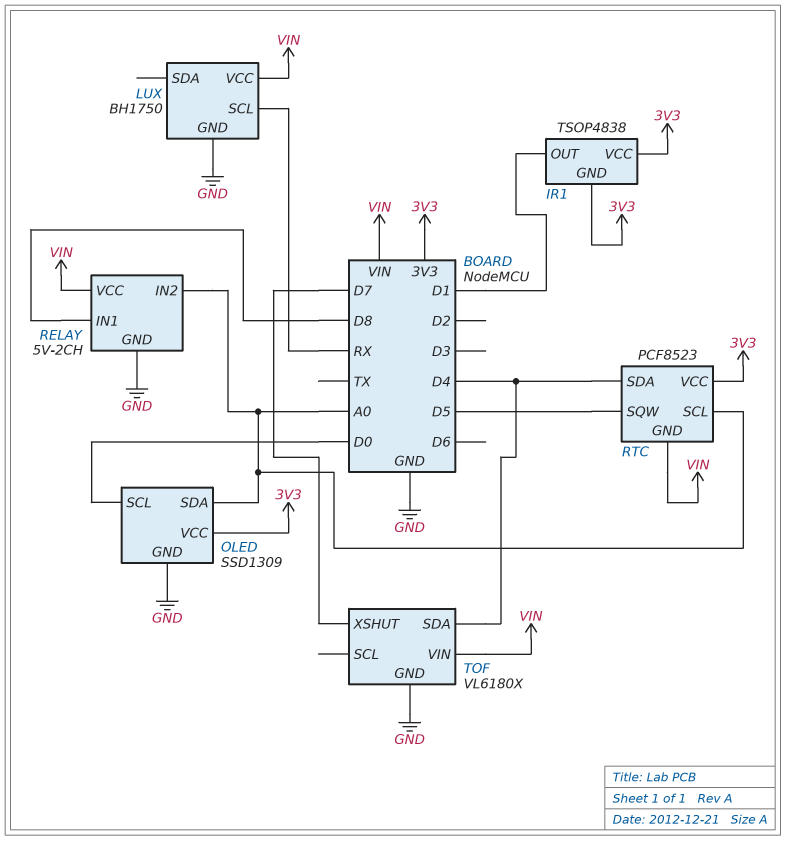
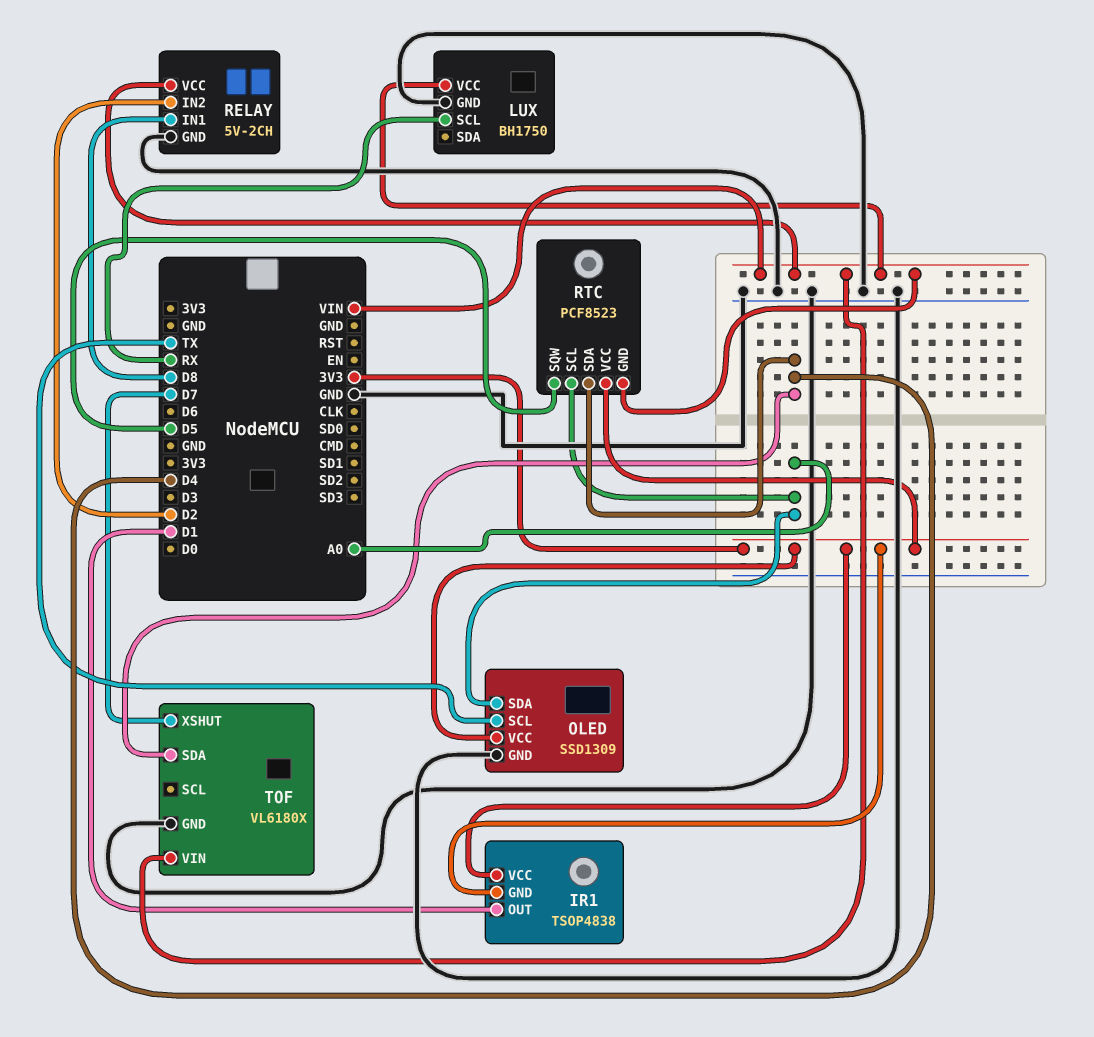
OLED pin SCL: D0 -> TX
RELAY pin IN2: A0 -> D2

